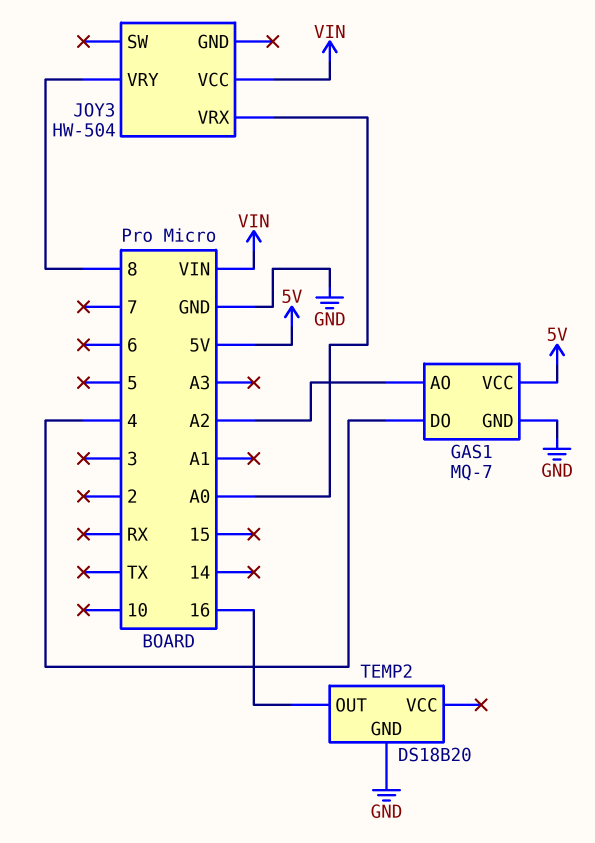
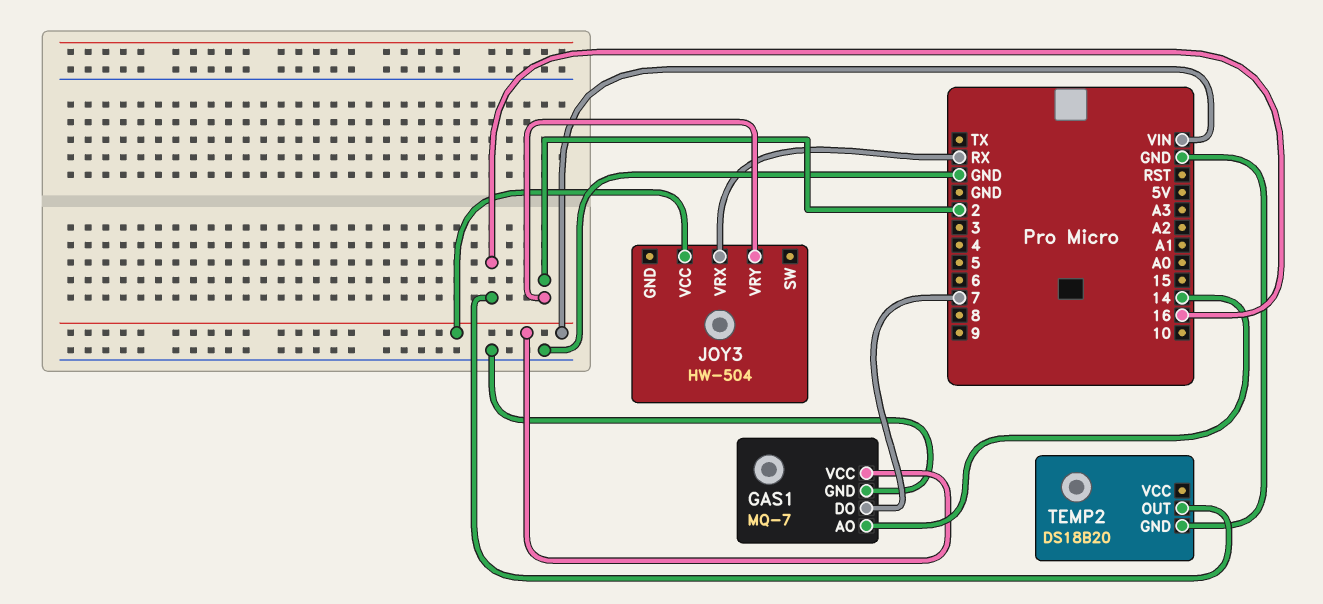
GAS1 pin AO: A2 -> 14
GAS1 pin DO: 4 -> 7
GAS1 pin VCC: 5V -> VIN
JOY3 pin VRX: A0 -> RX
JOY3 pin VRY: 8 -> 2

